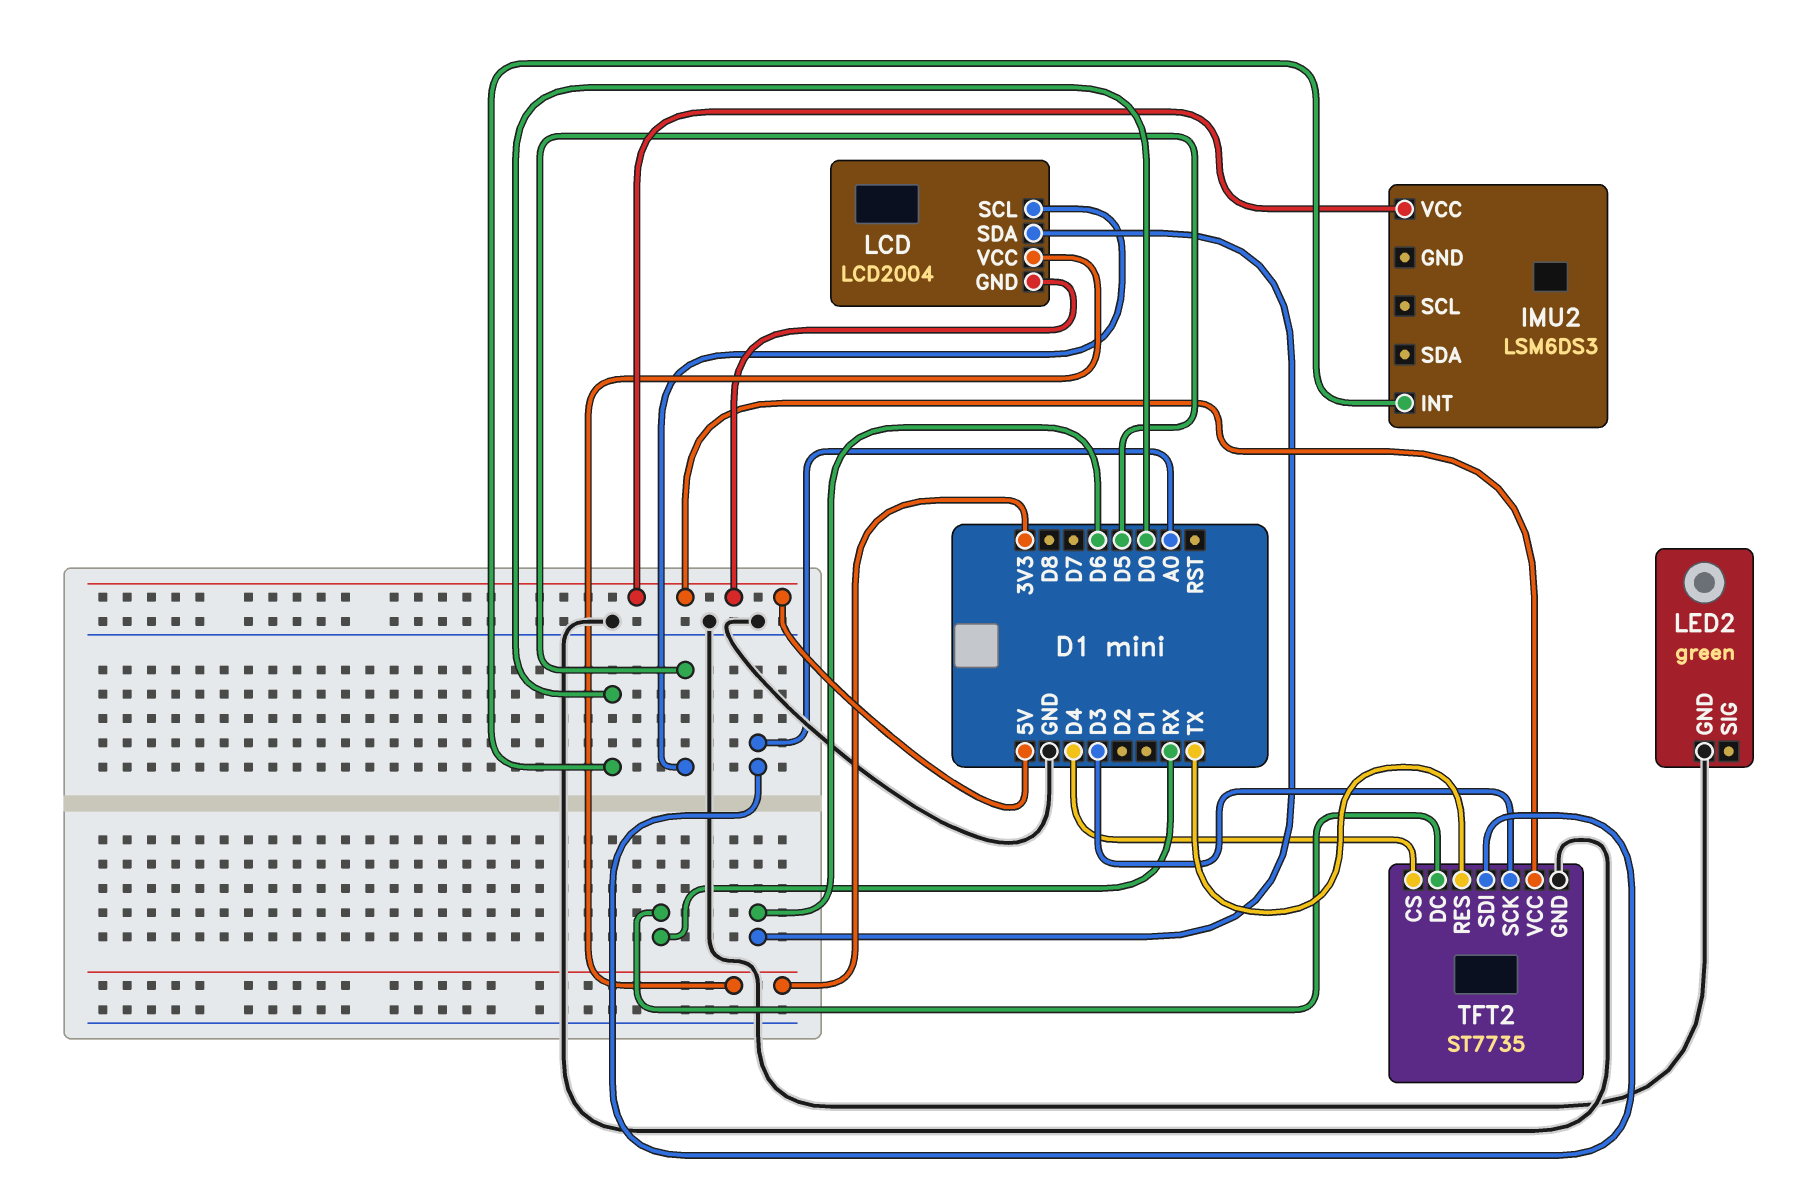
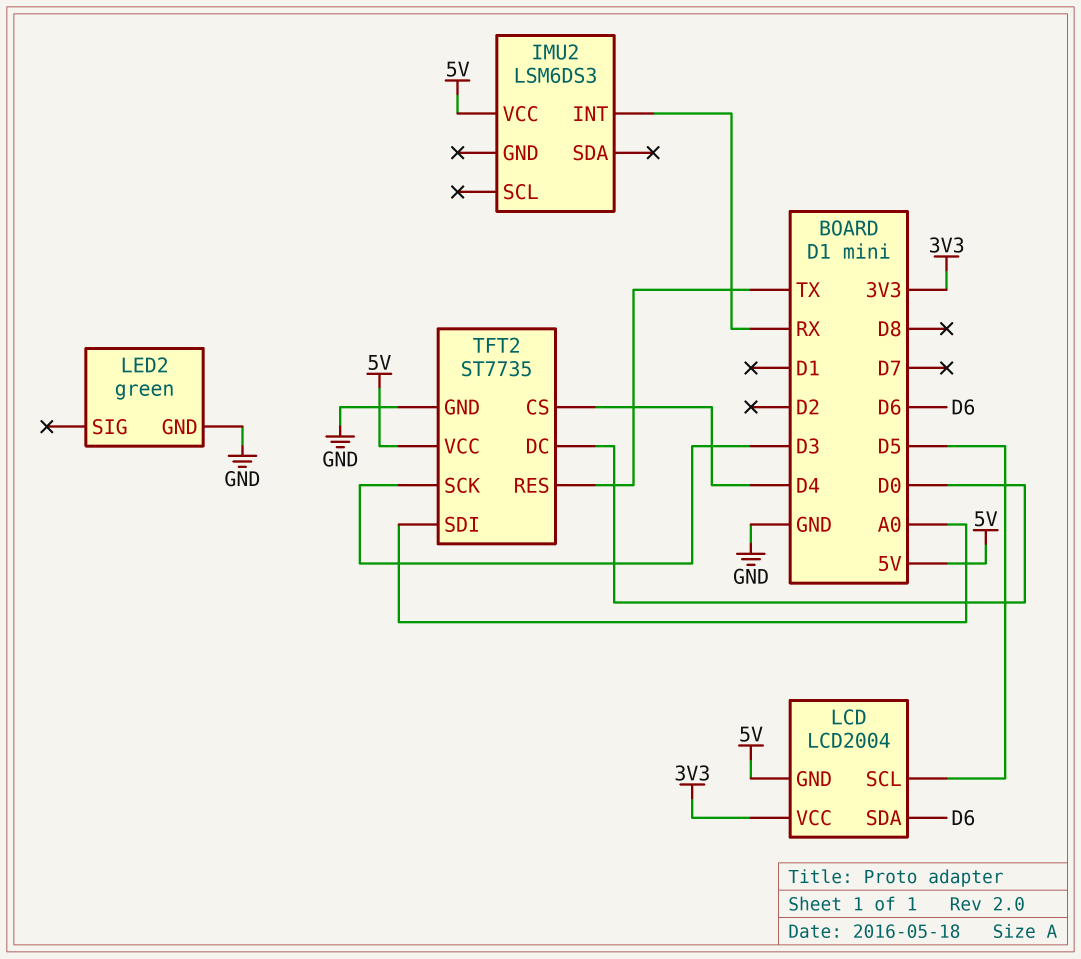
IMU2 pin INT: D0 -> RX
TFT2 pin DC: RX -> D0

